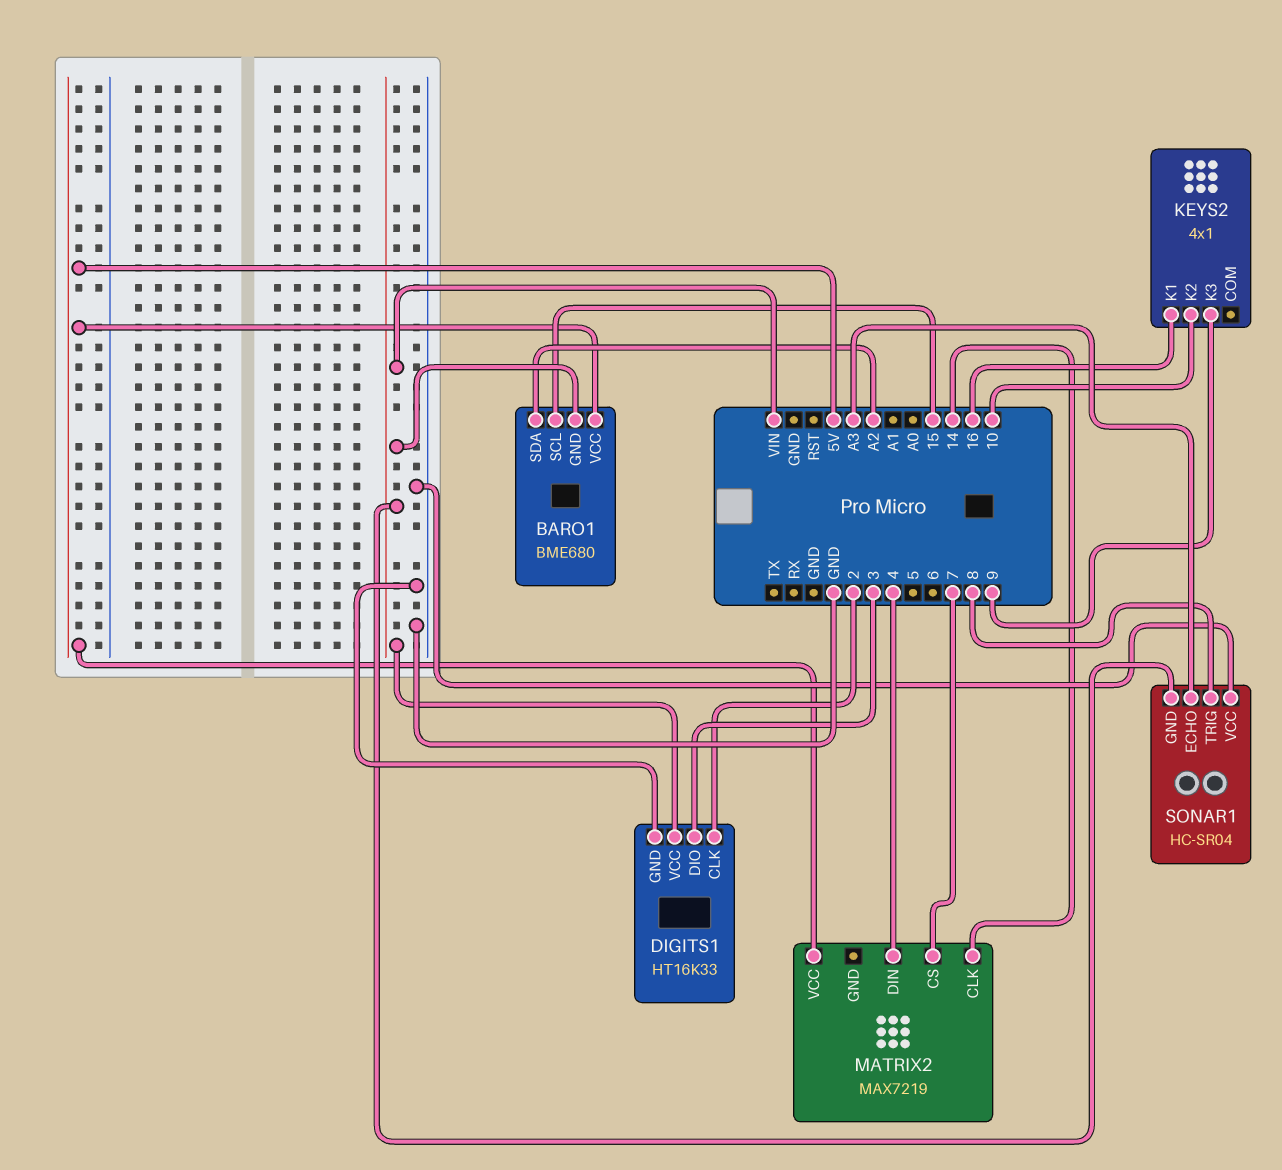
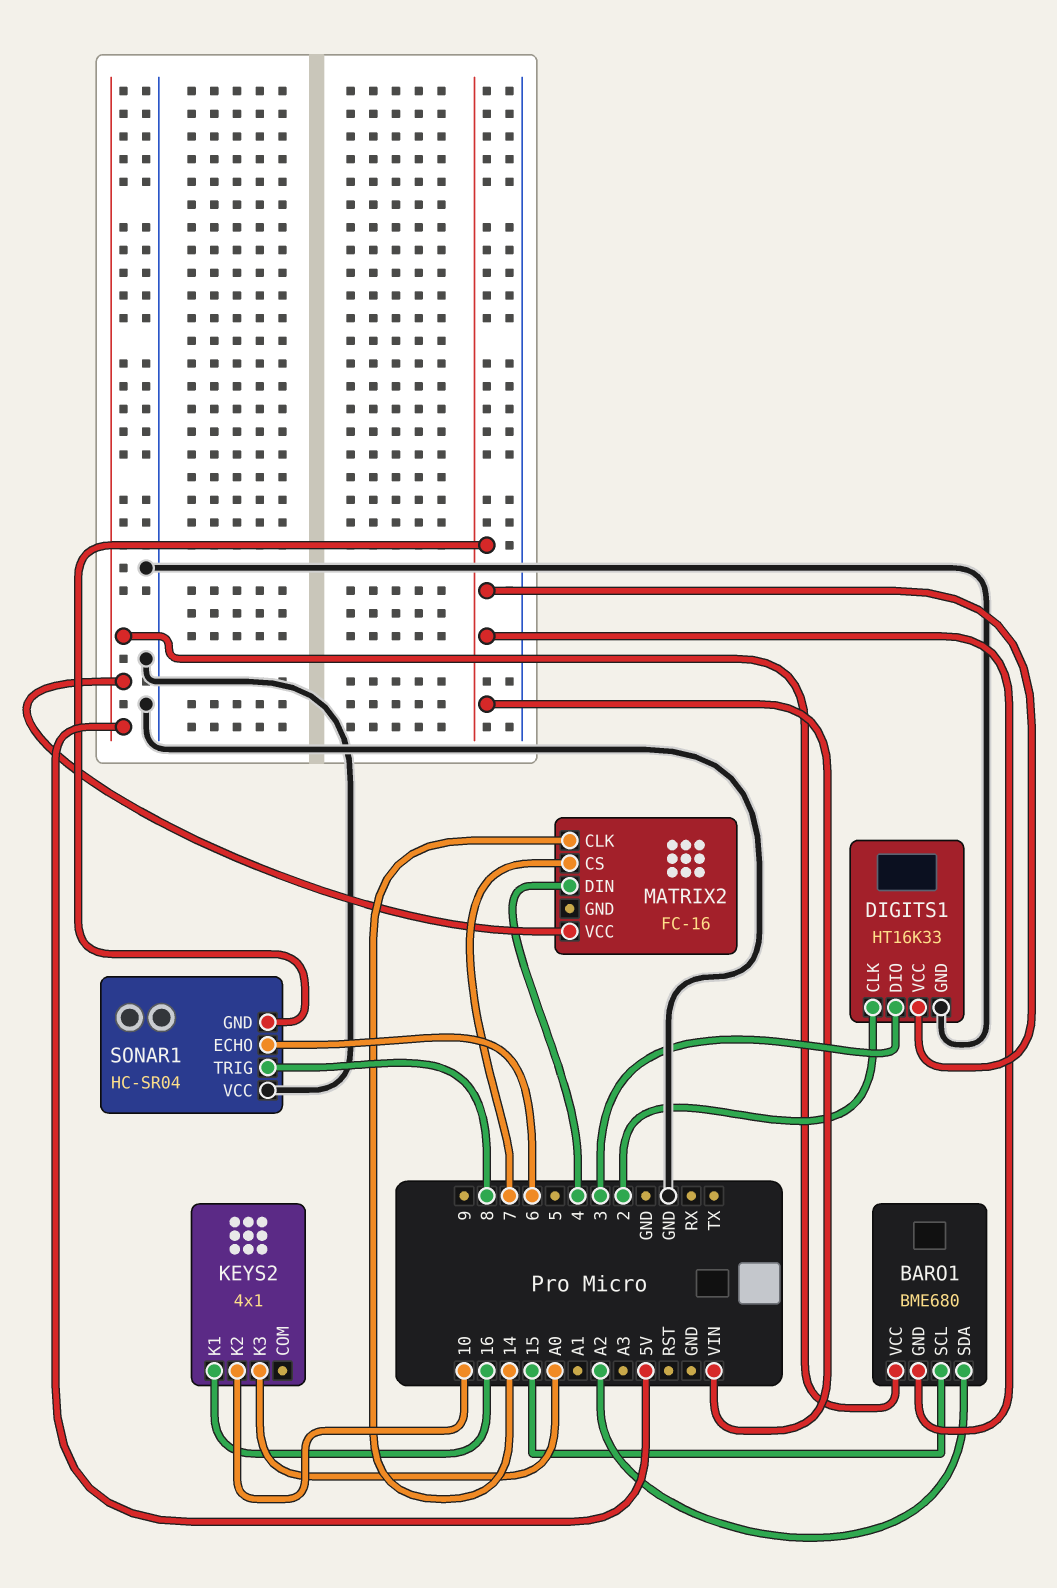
KEYS2 pin K3: 9 -> A0
MATRIX2: MAX7219 -> FC-16
SONAR1 pin ECHO: A3 -> 6

